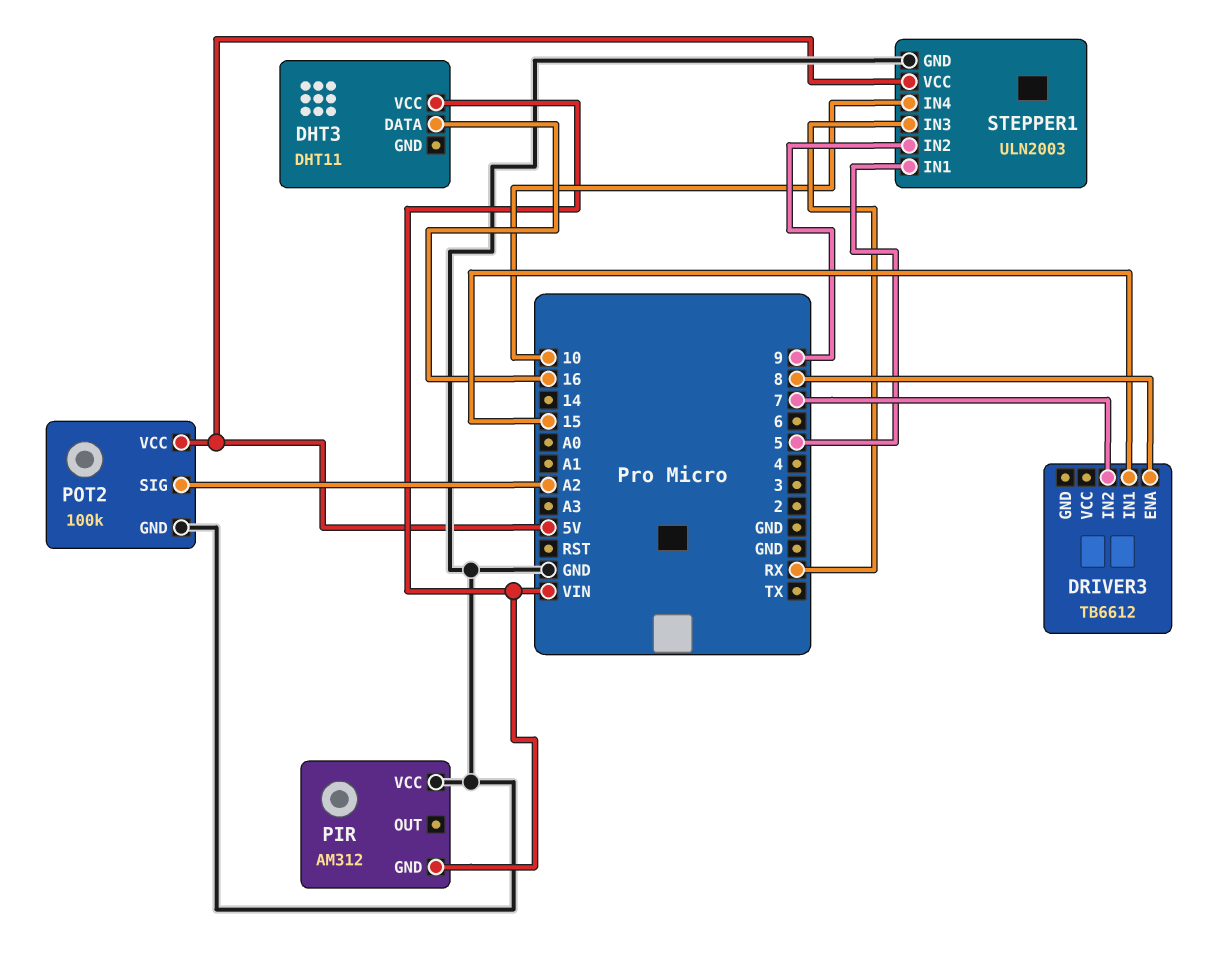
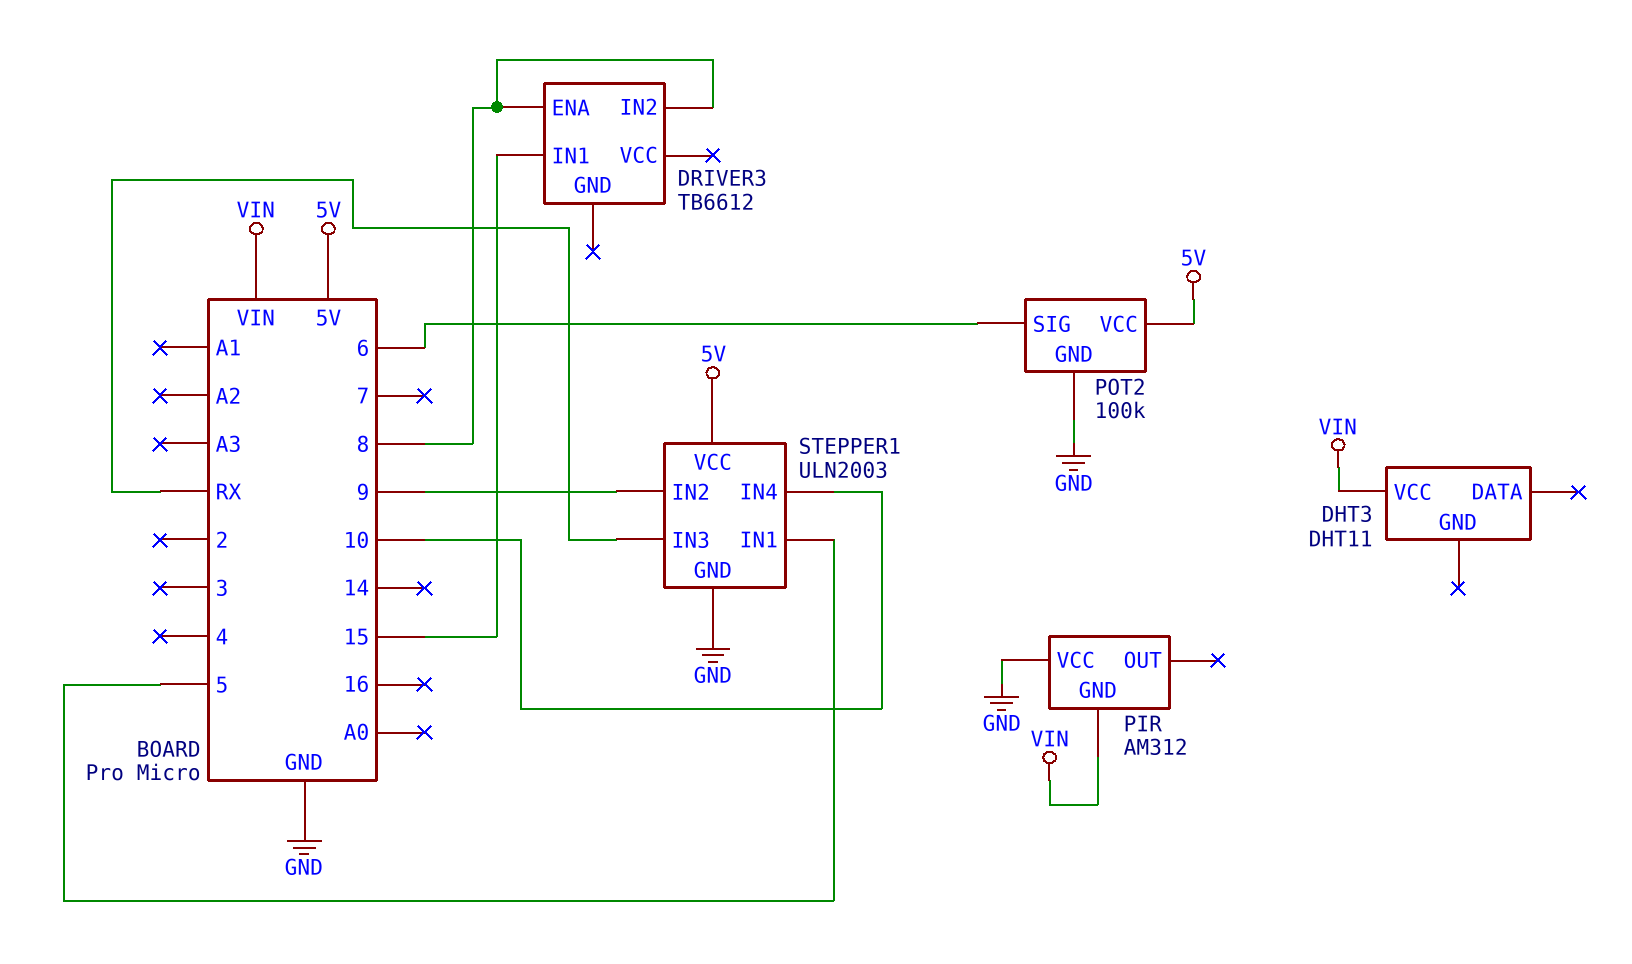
DHT3 pin DATA: 16 -> none
DRIVER3 pin IN2: 7 -> 8
POT2 pin SIG: A2 -> 6

